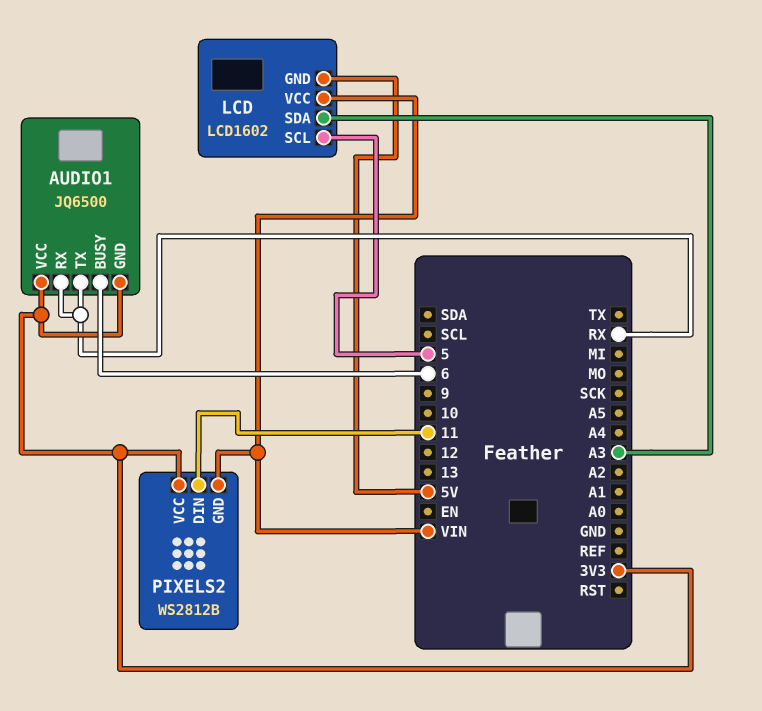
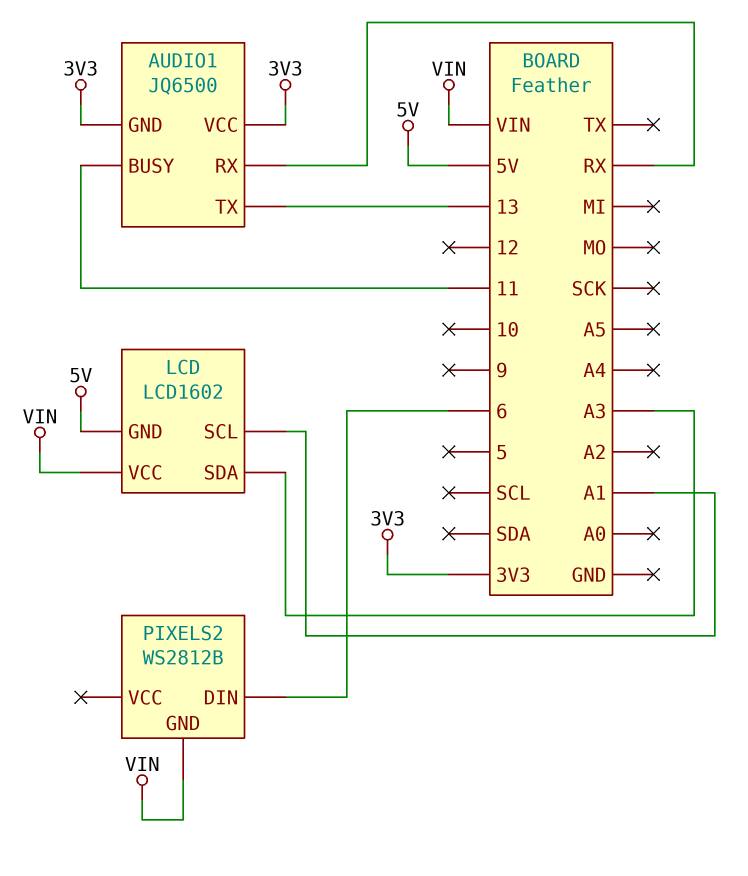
AUDIO1 pin BUSY: 6 -> 11
AUDIO1 pin TX: RX -> 13
LCD pin SCL: 5 -> A1
PIXELS2 pin DIN: 11 -> 6
PIXELS2 pin VCC: 3V3 -> none

